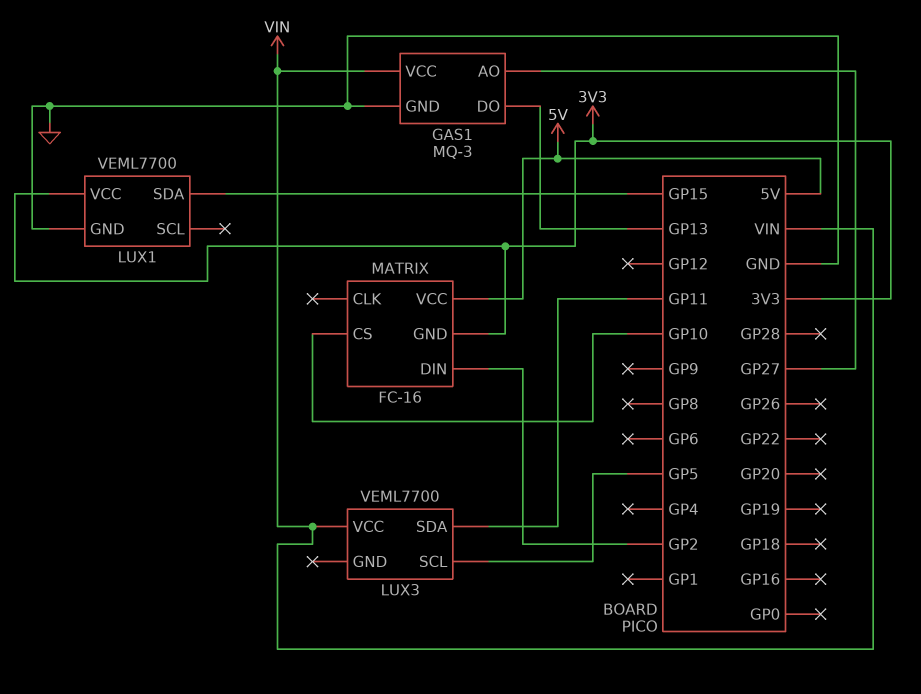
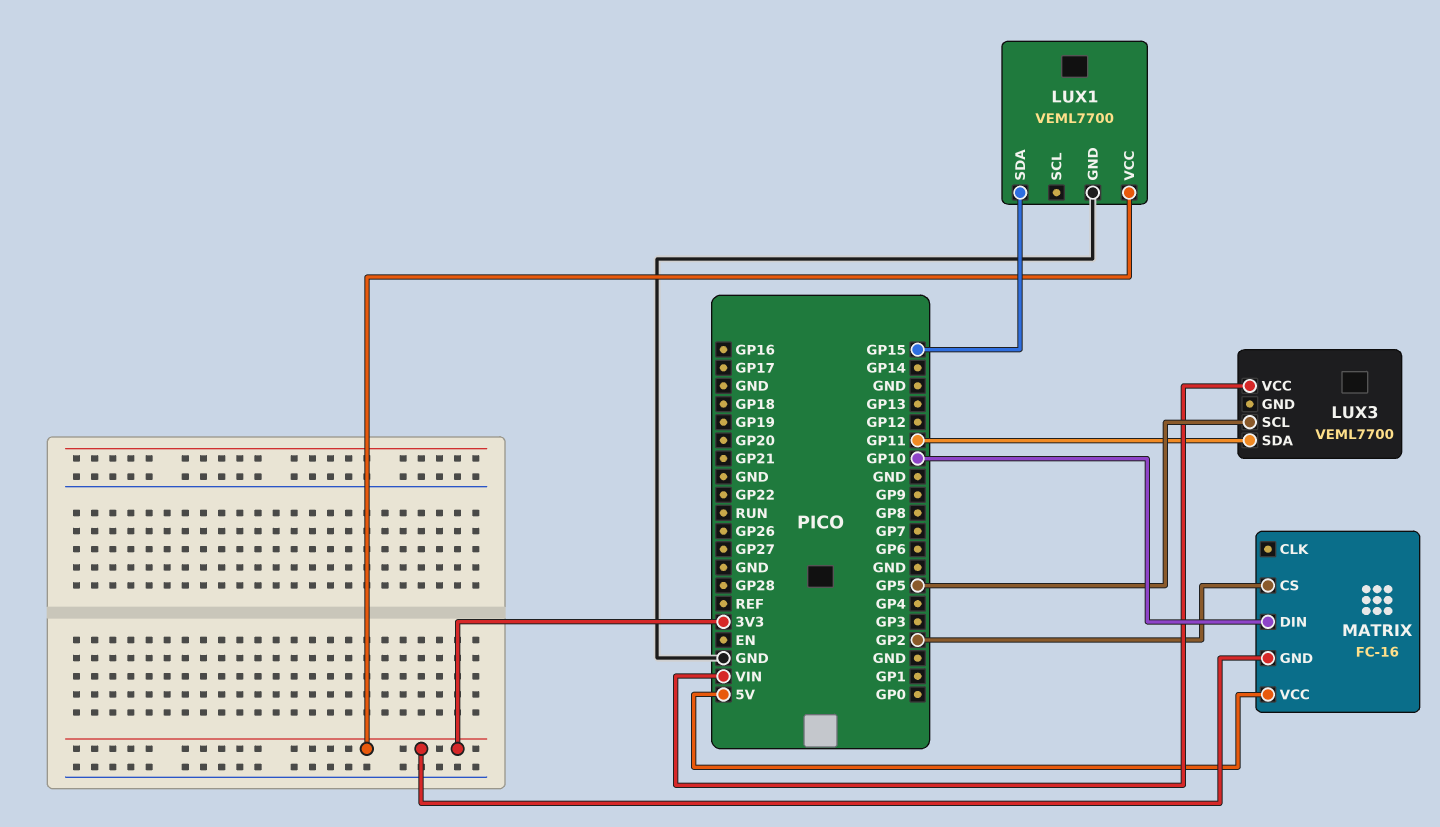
GAS1: MQ-3 -> none
GAS1 pin AO: GP27 -> none
GAS1 pin DO: GP13 -> none
GAS1 pin GND: GND -> none
GAS1 pin VCC: VIN -> none
MATRIX pin CS: GP10 -> GP2
MATRIX pin DIN: GP2 -> GP10

